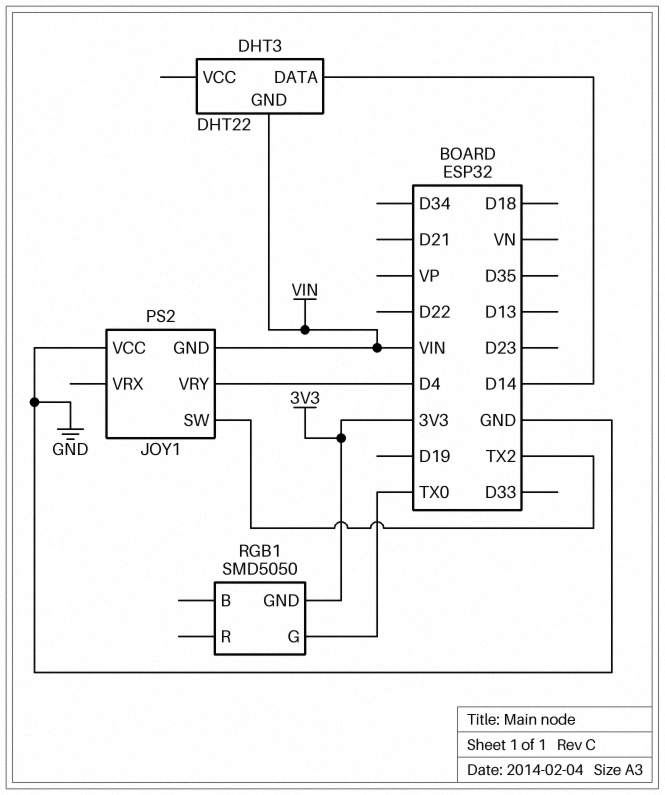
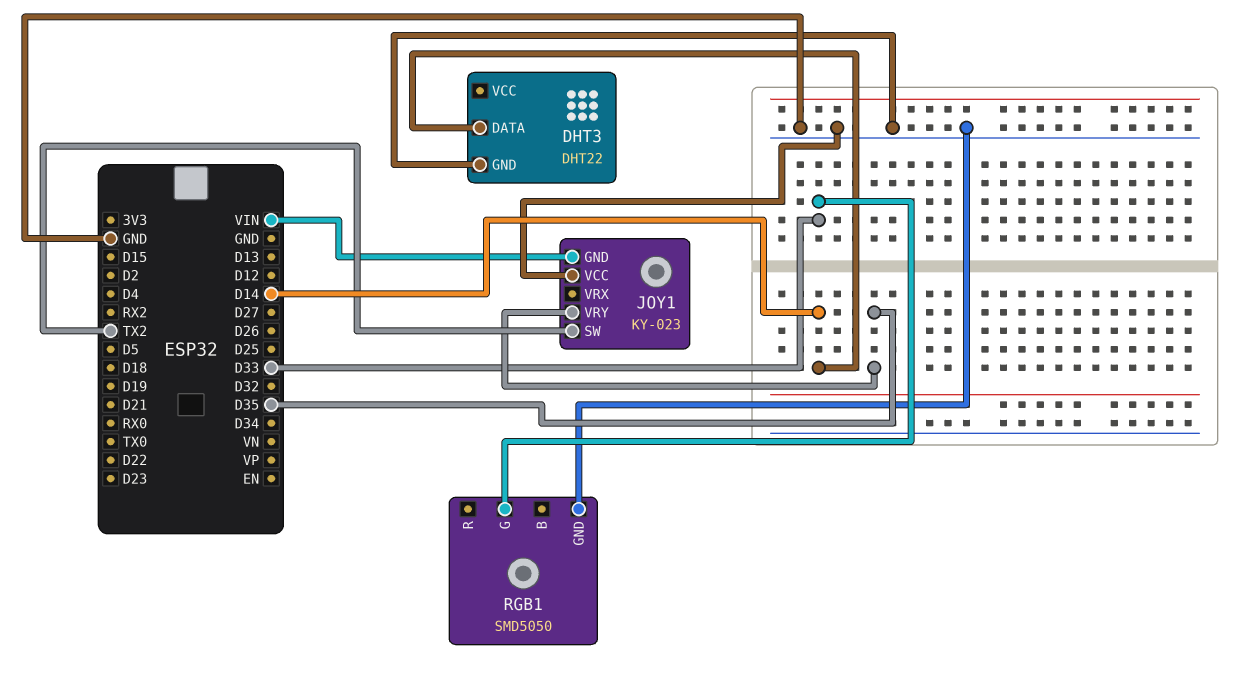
DHT3 pin GND: VIN -> GND
JOY1: PS2 -> KY-023
JOY1 pin VRY: D4 -> D35
RGB1 pin G: TX0 -> D33
RGB1 pin GND: 3V3 -> GND

